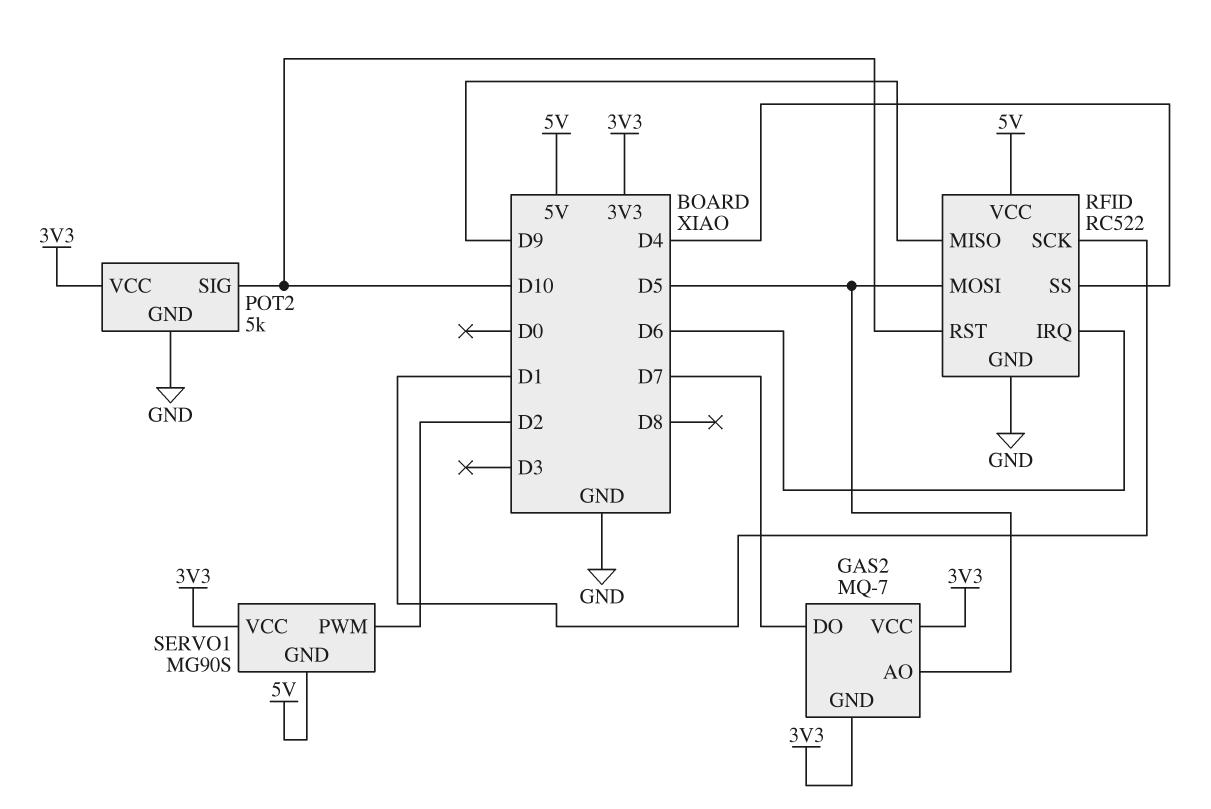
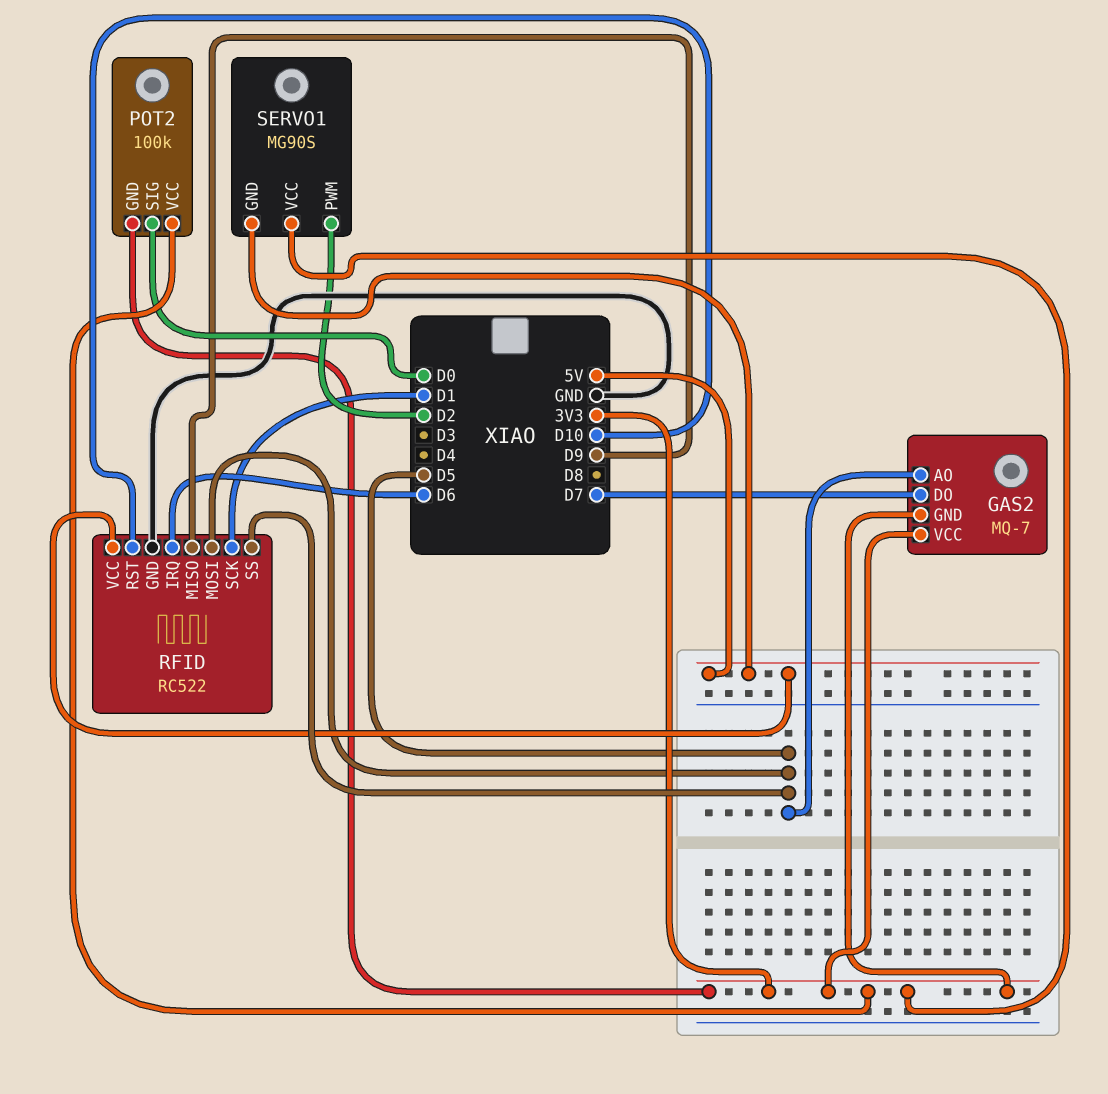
POT2: 5k -> 100k
POT2 pin GND: GND -> 3V3
POT2 pin SIG: D10 -> D0
RFID pin SS: D4 -> D5

